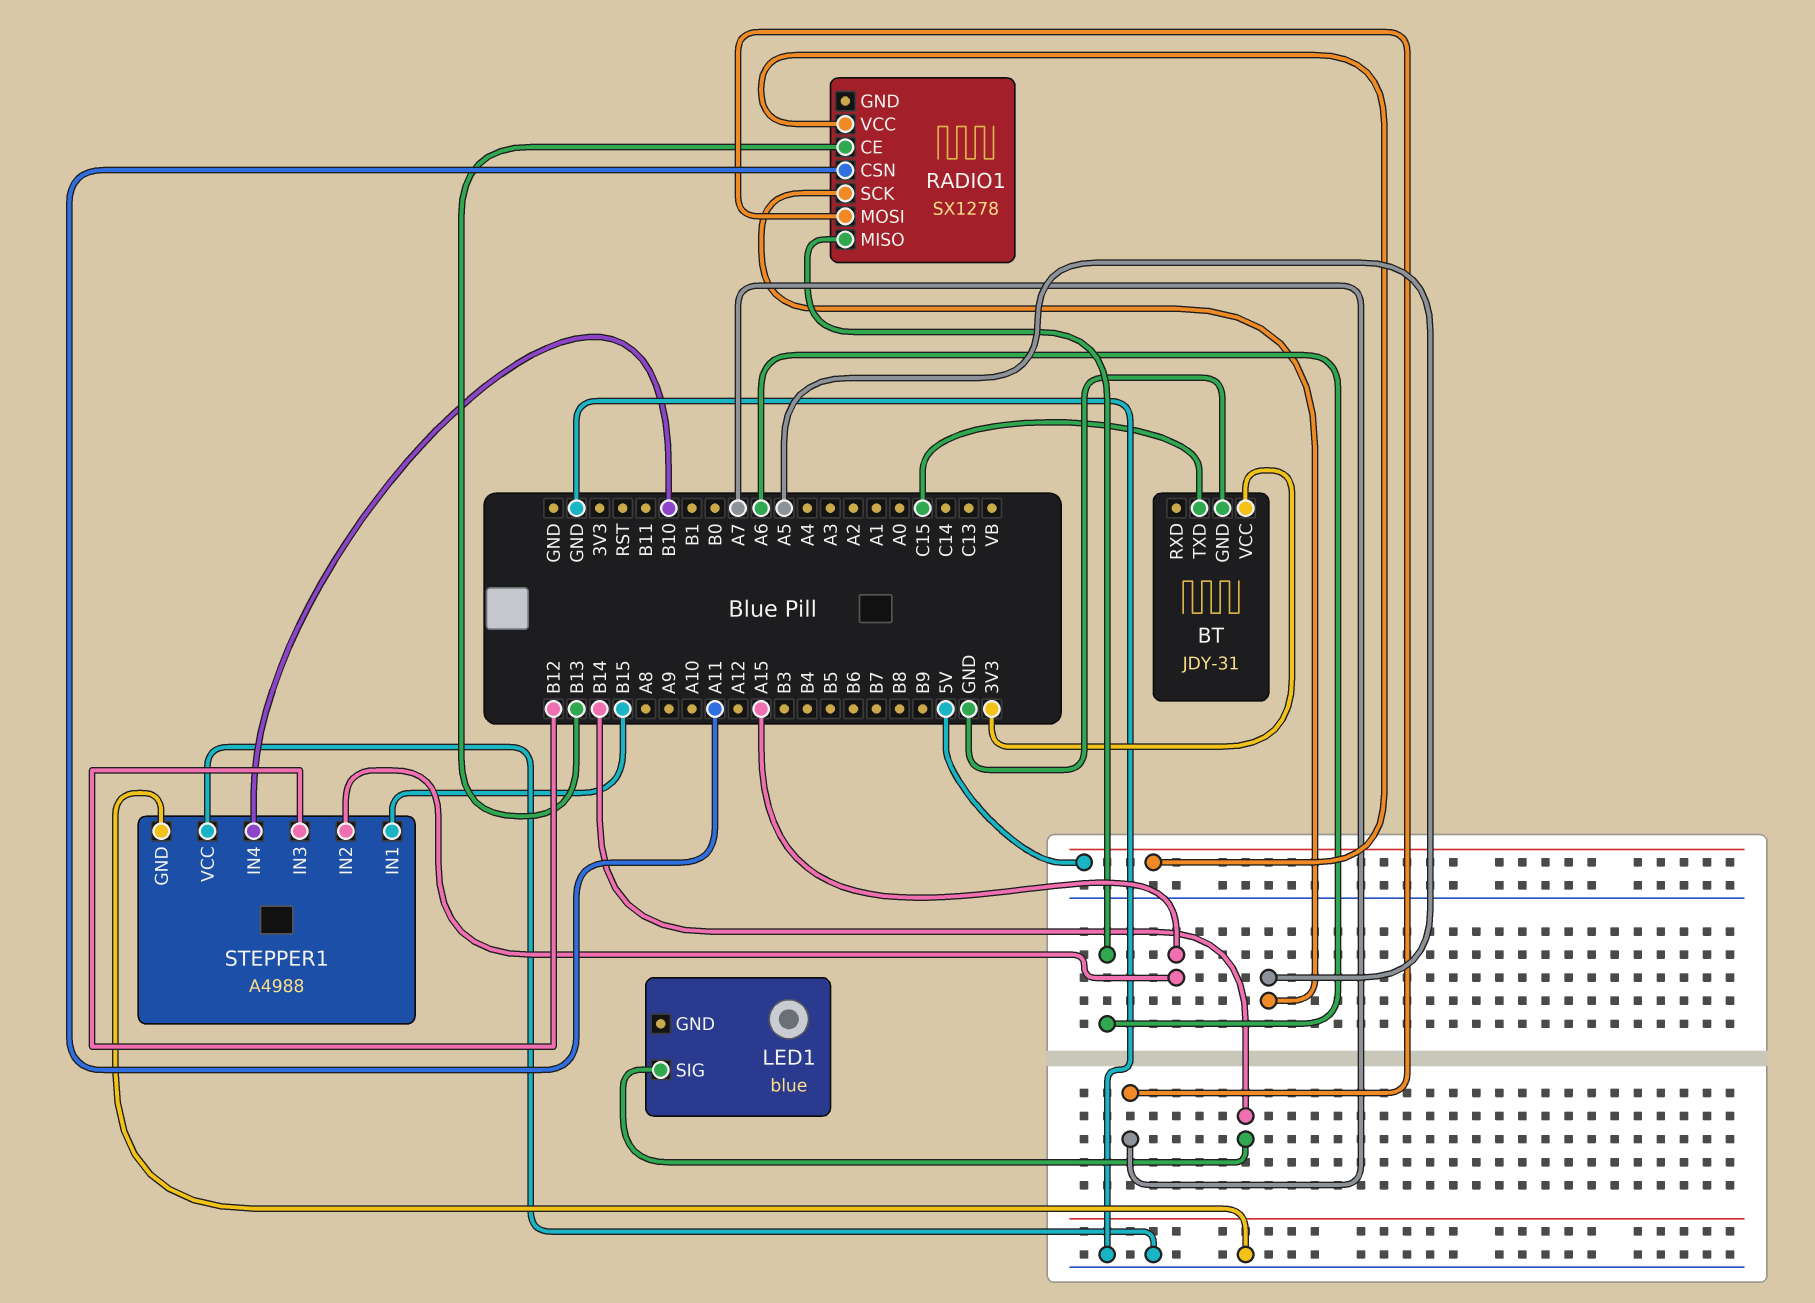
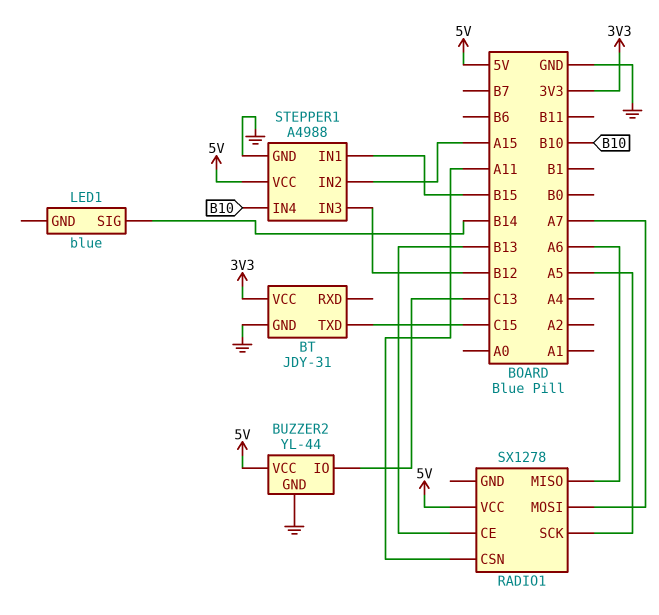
BUZZER2: none -> YL-44
BUZZER2 pin GND: none -> GND
BUZZER2 pin IO: none -> C13
BUZZER2 pin VCC: none -> 5V
STEPPER1 pin VCC: GND -> 5V

